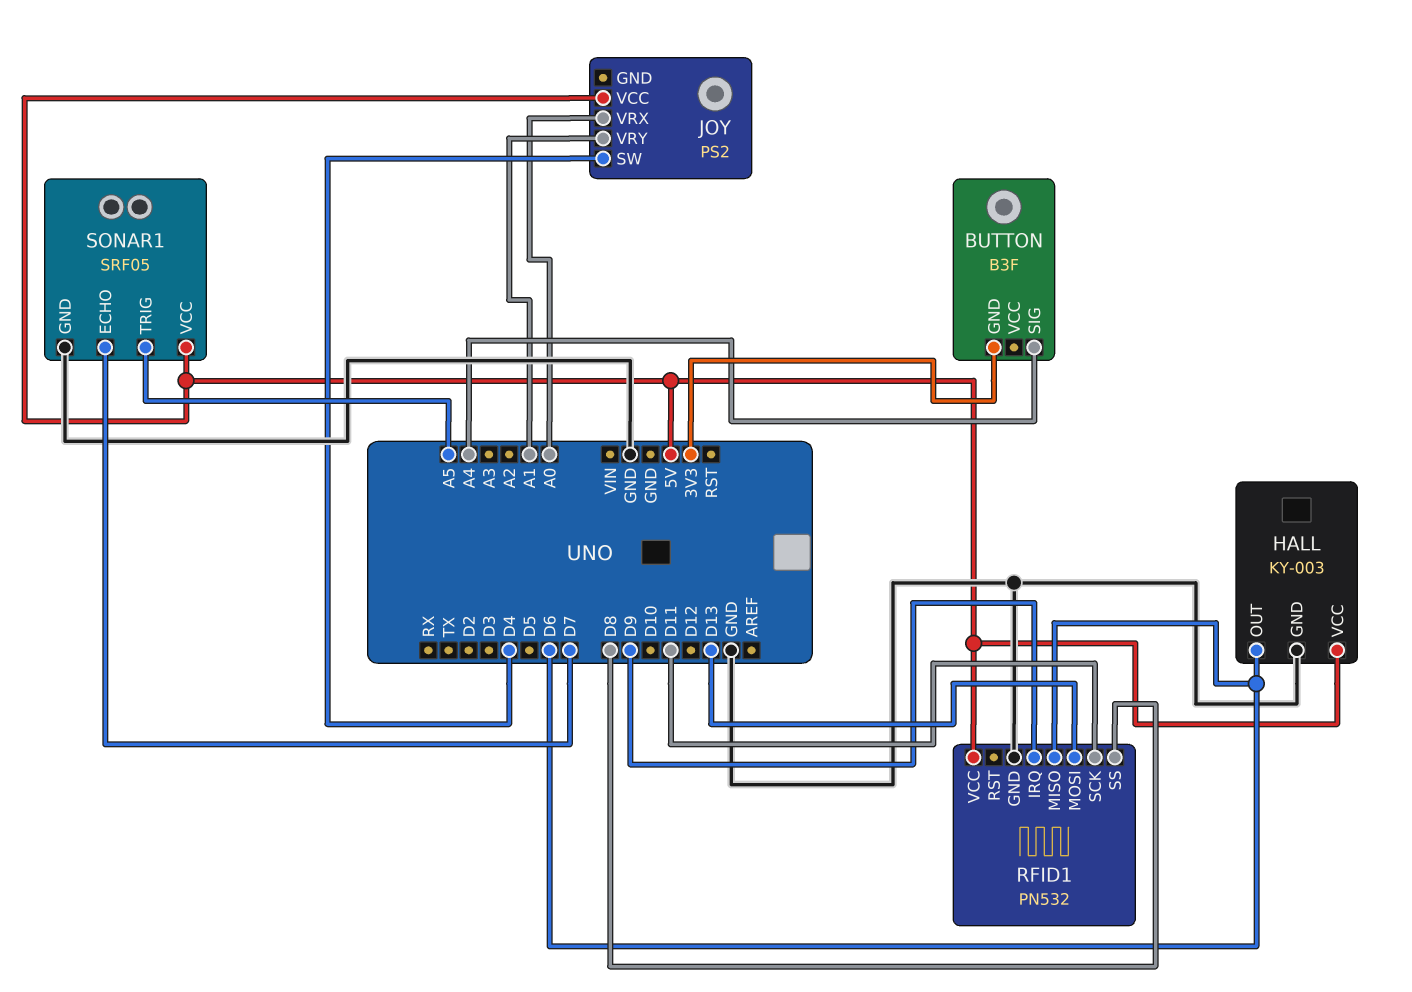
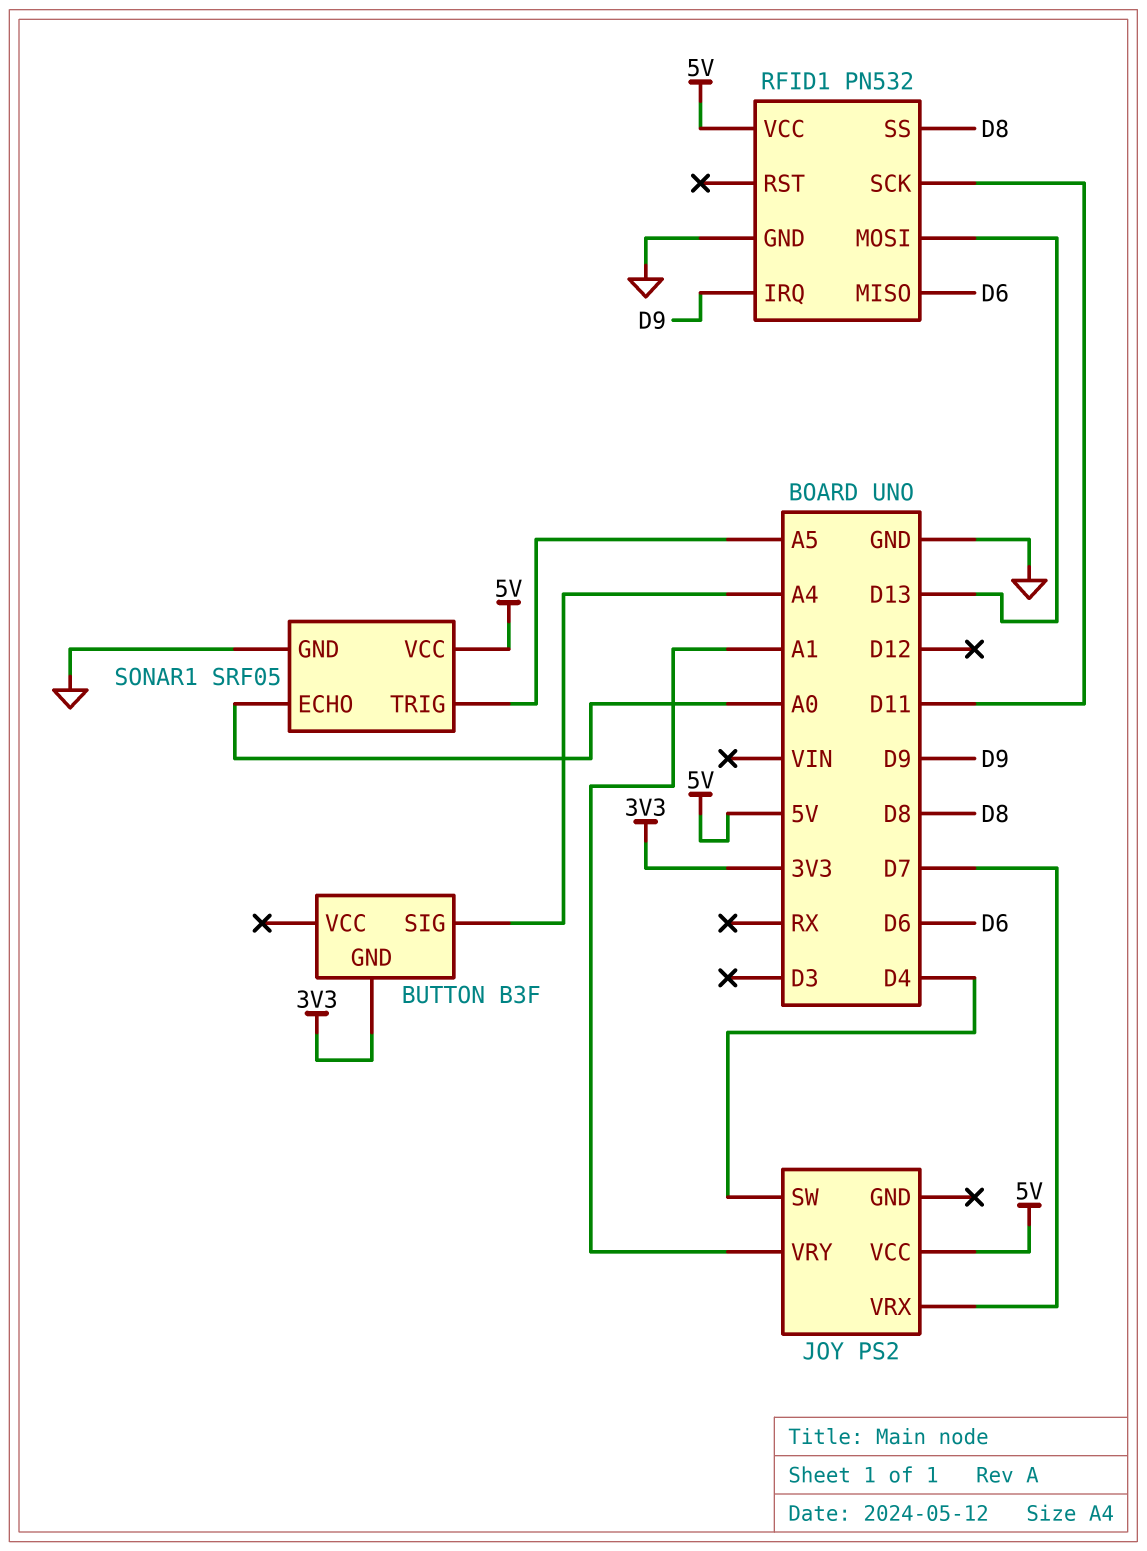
HALL: KY-003 -> none
HALL pin GND: GND -> none
HALL pin OUT: D6 -> none
HALL pin VCC: 5V -> none
JOY pin VRX: A0 -> D7
SONAR1 pin ECHO: D7 -> A0

